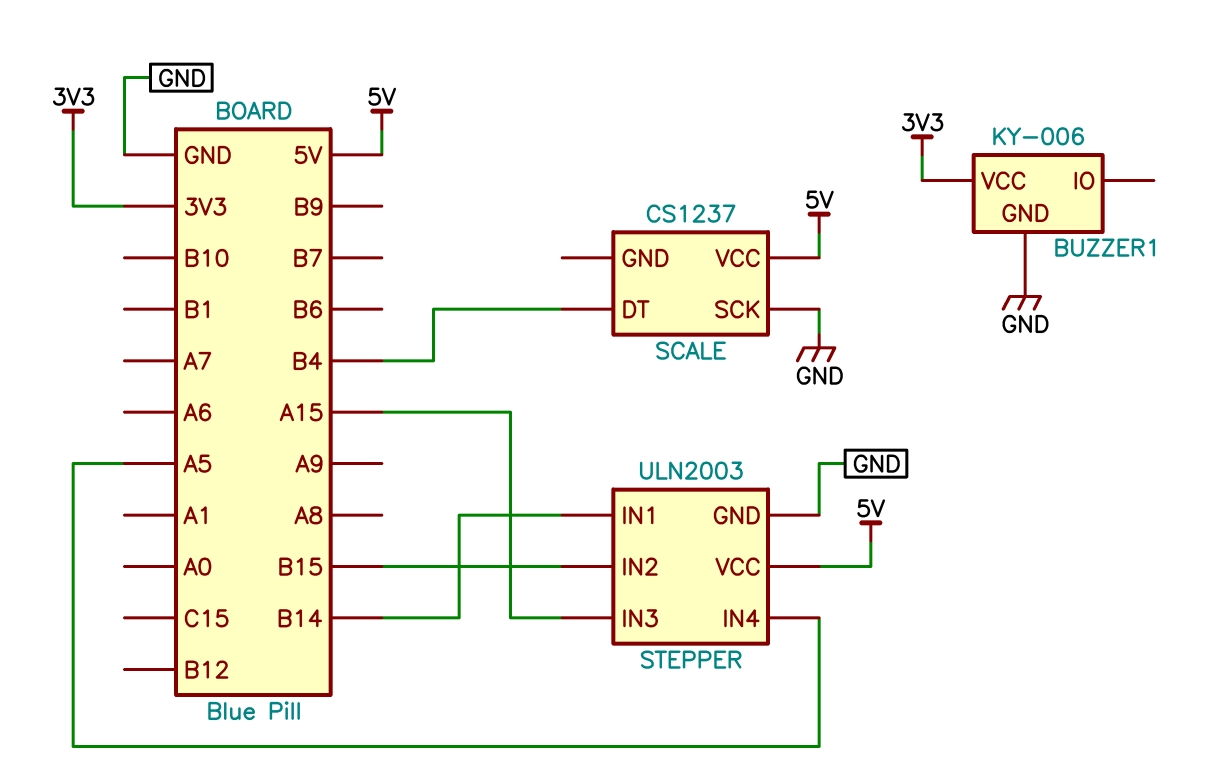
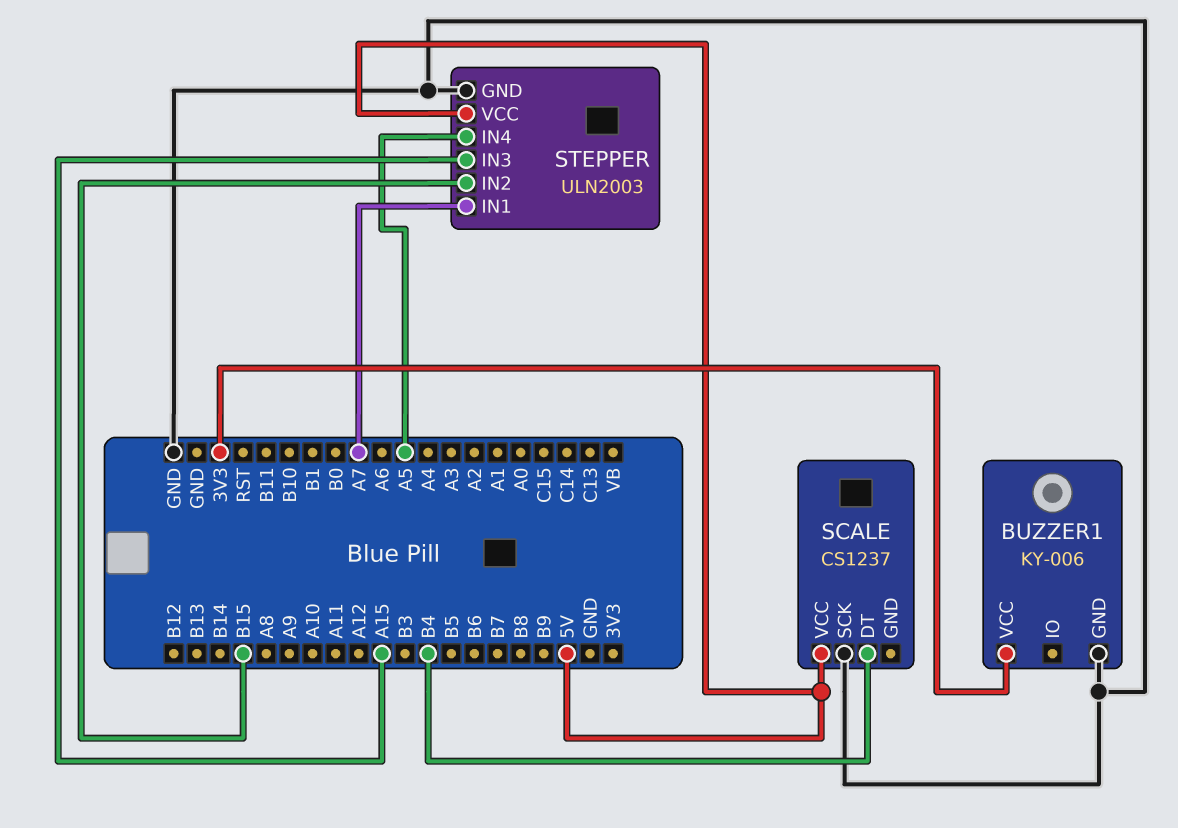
STEPPER pin IN1: B14 -> A7

